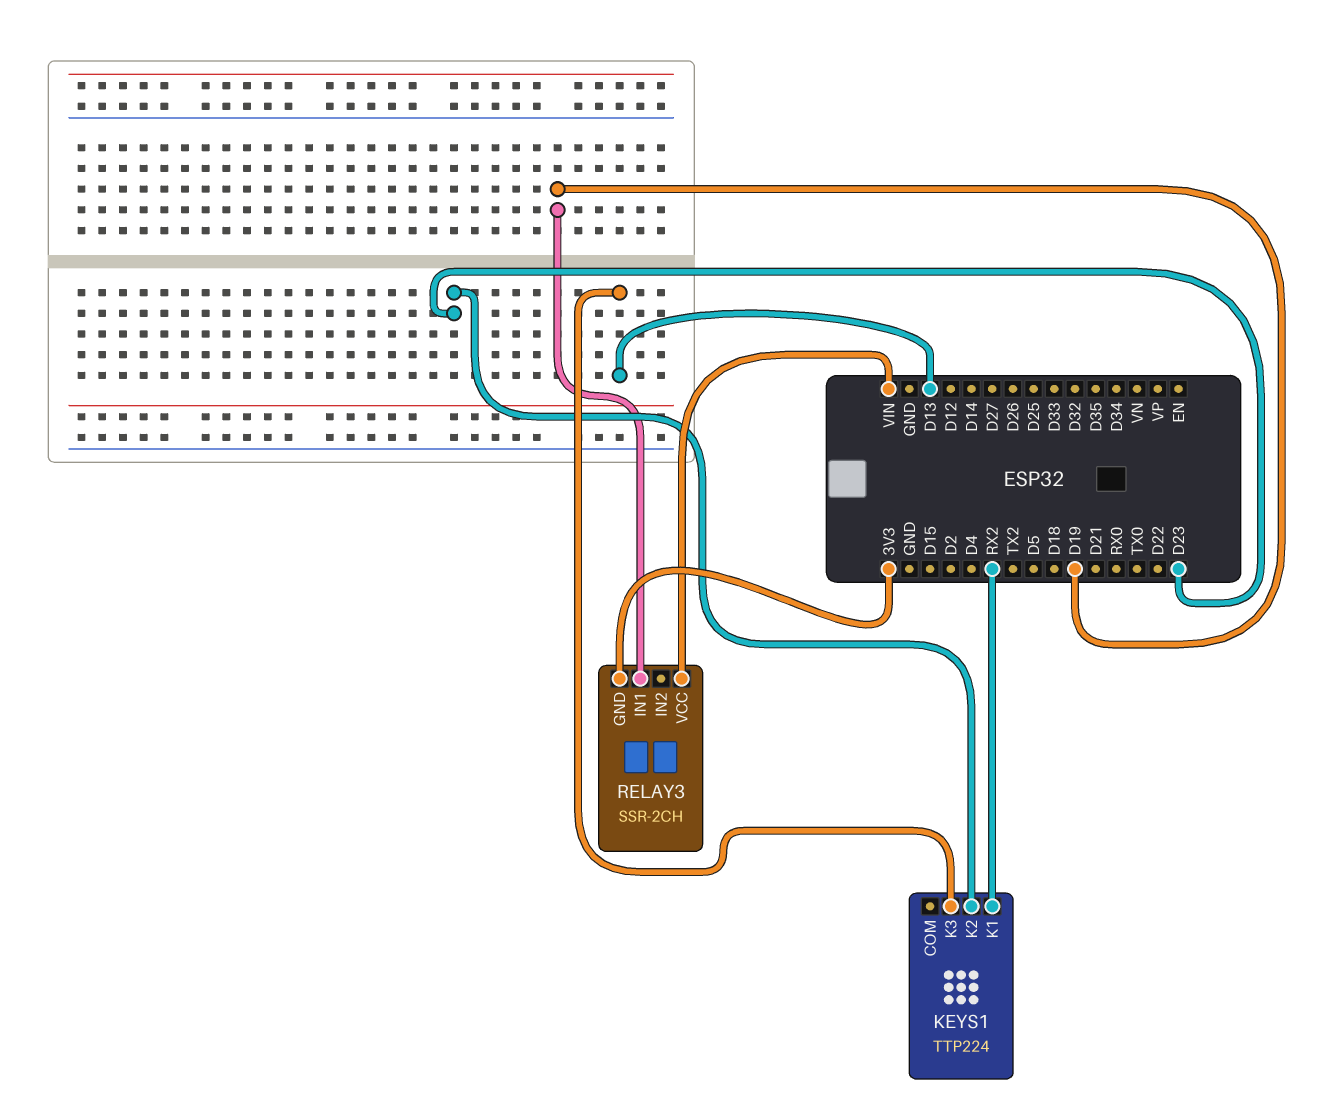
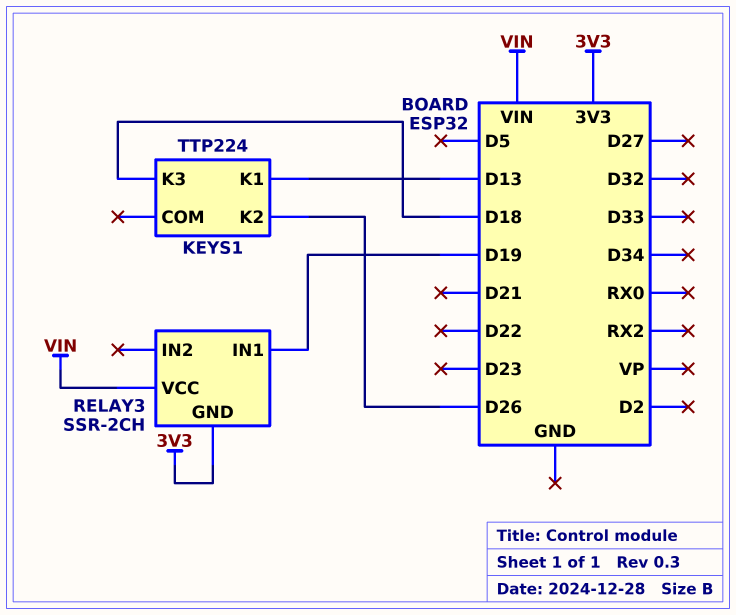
KEYS1 pin K1: RX2 -> D13
KEYS1 pin K2: D23 -> D26
KEYS1 pin K3: D13 -> D18

